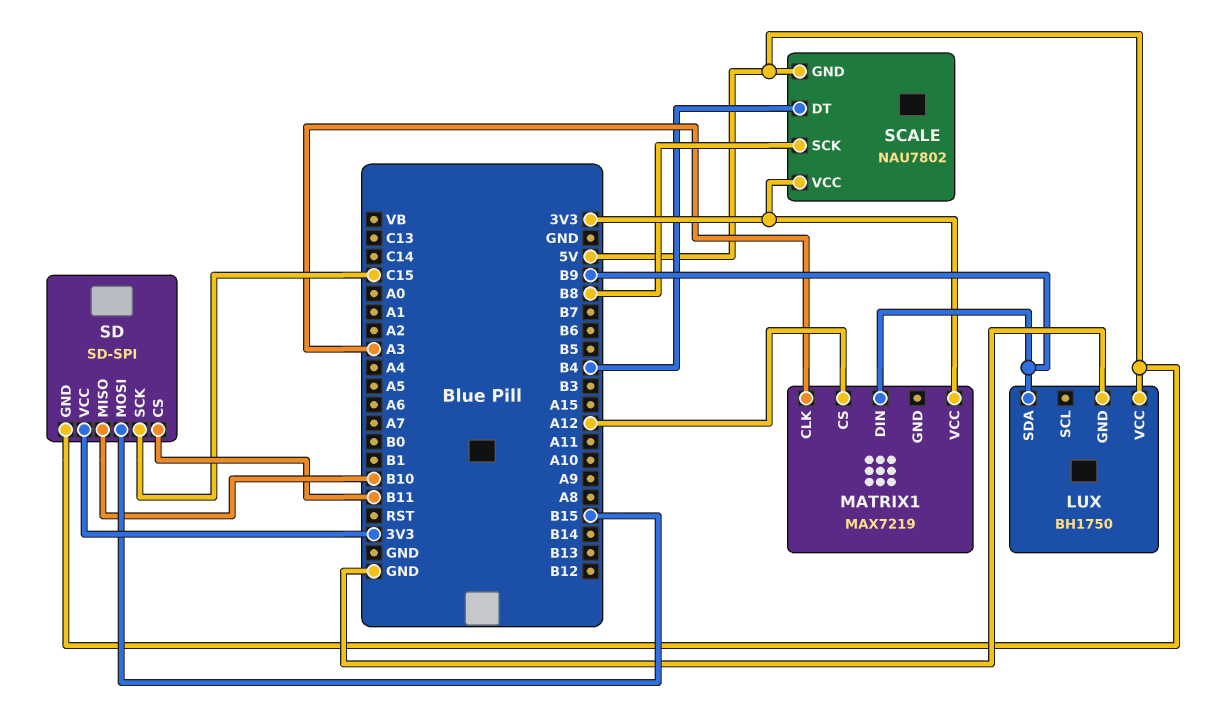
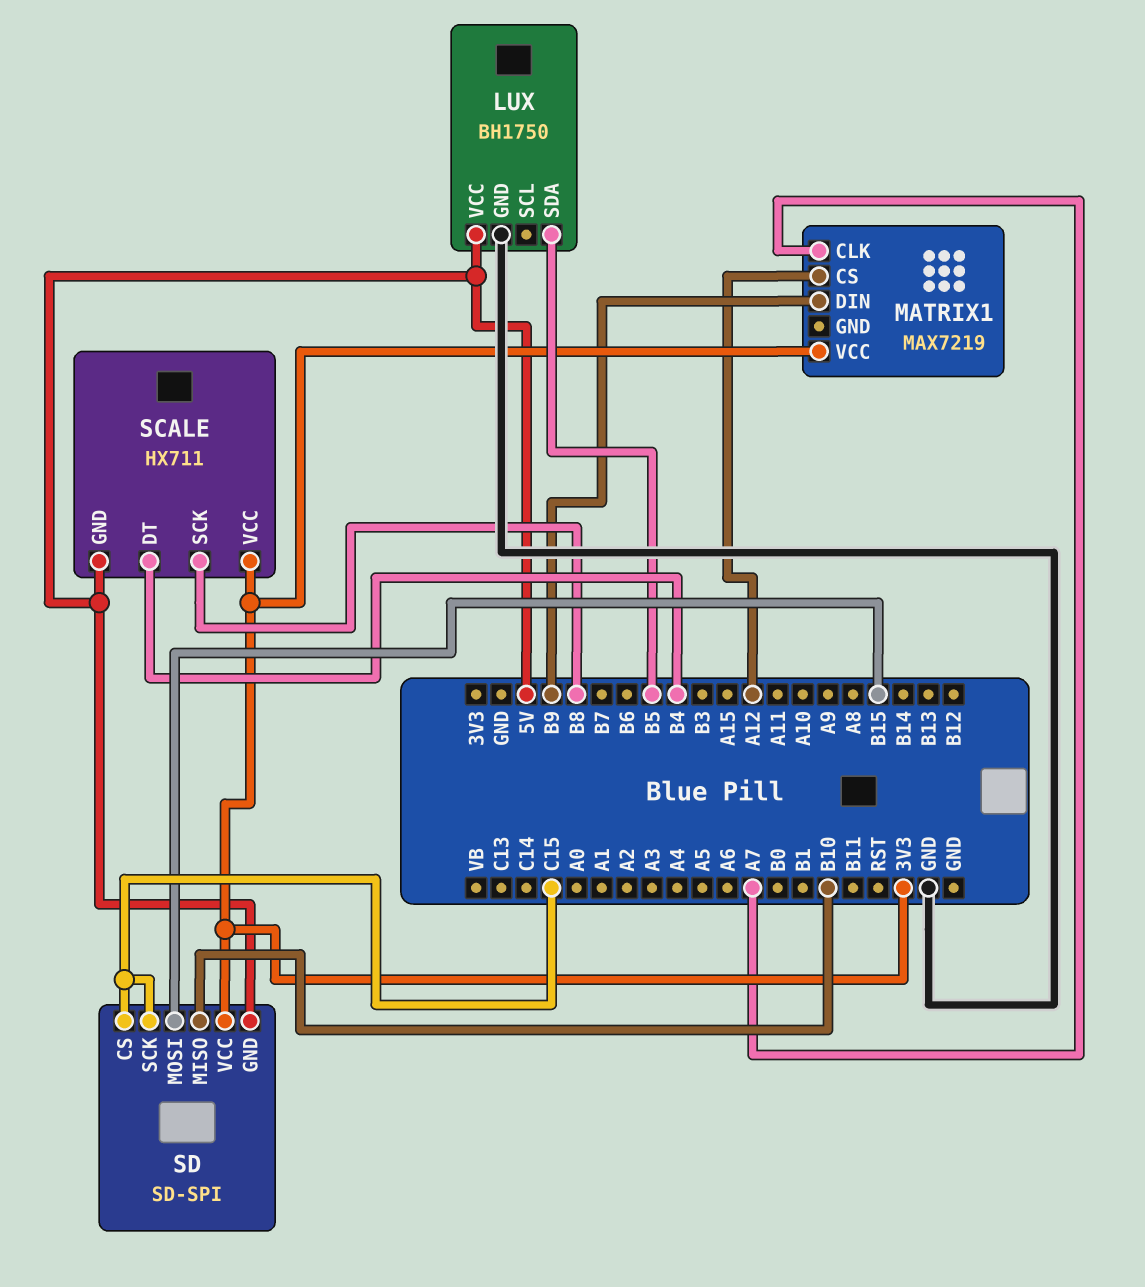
LUX pin SDA: B9 -> B5
MATRIX1 pin CLK: A3 -> A7
SCALE: NAU7802 -> HX711
SD pin CS: B11 -> C15

